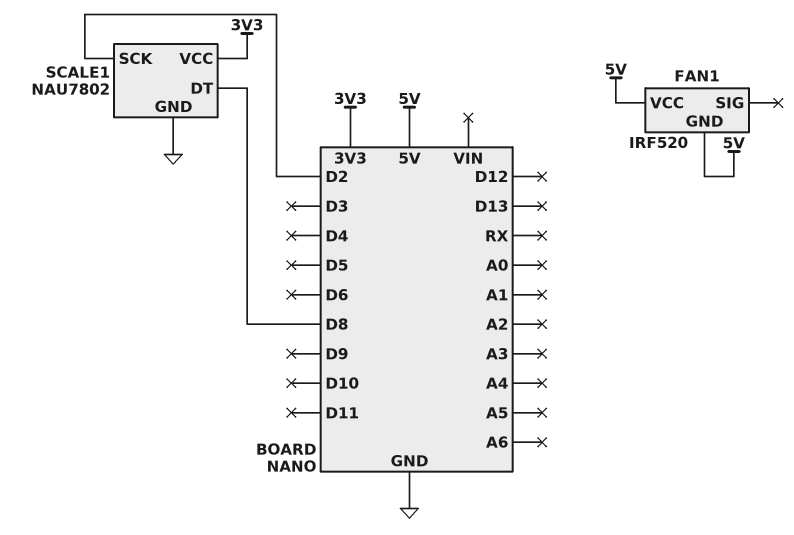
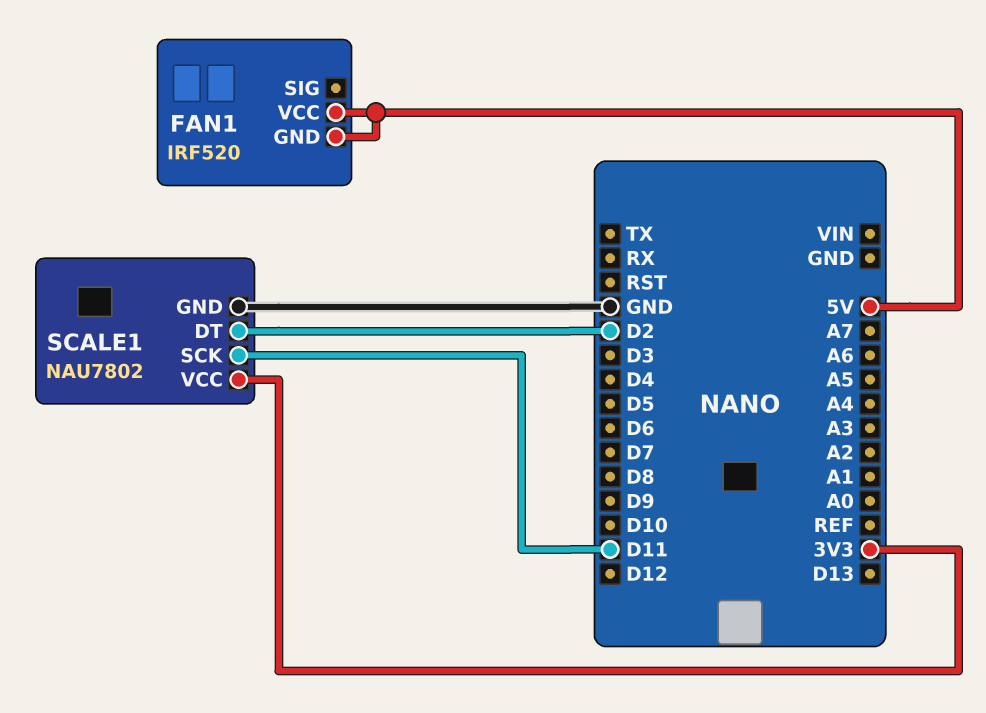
SCALE1 pin DT: D8 -> D2
SCALE1 pin SCK: D2 -> D11

